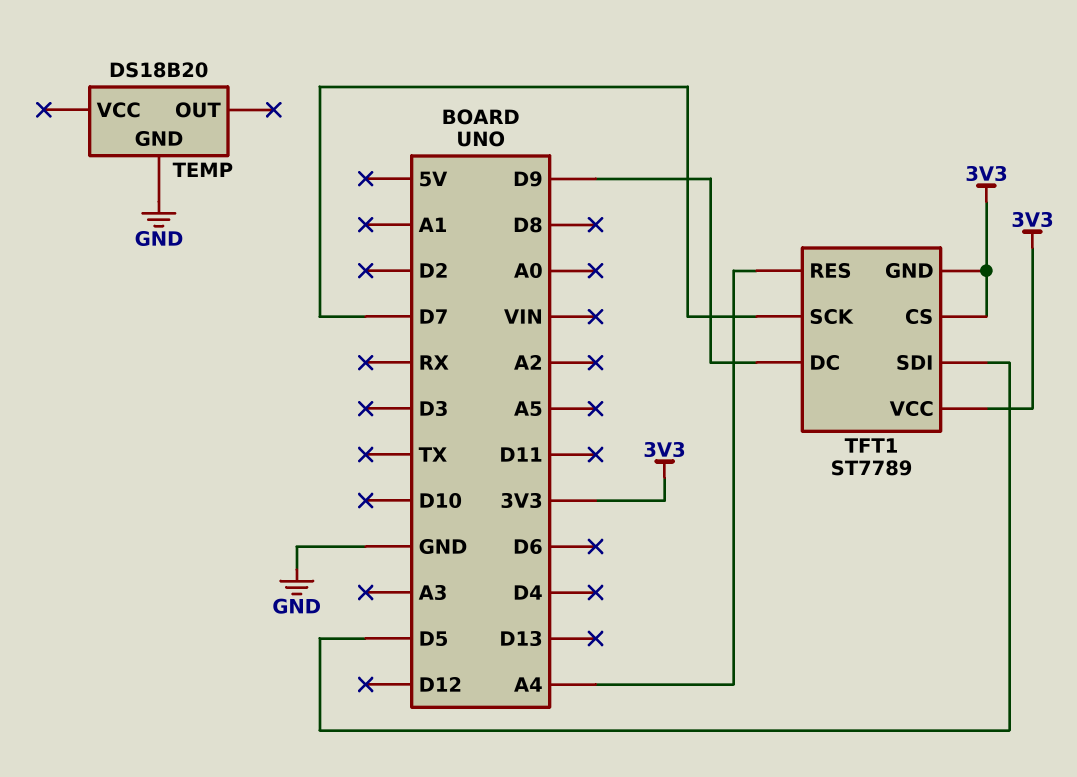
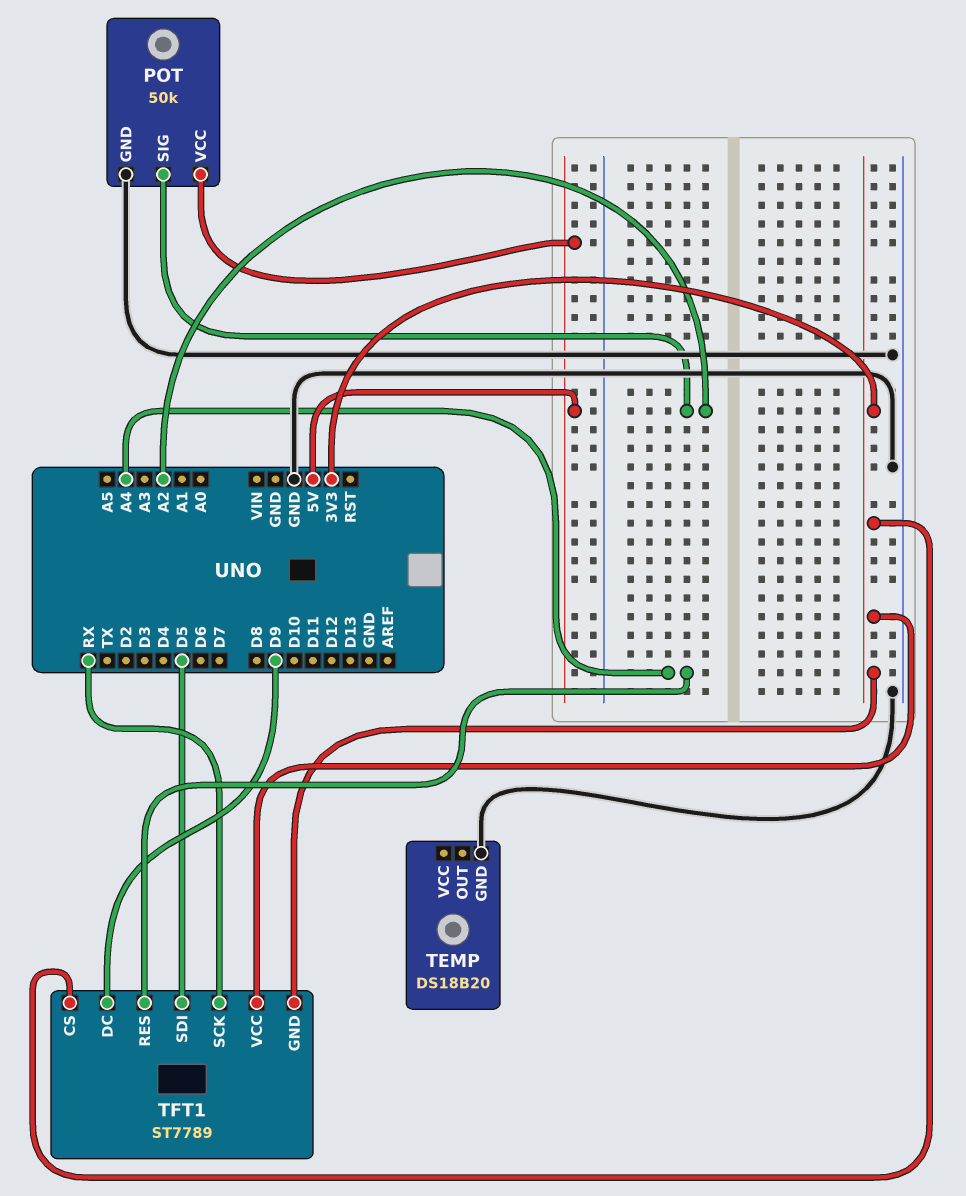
POT: none -> 50k
POT pin GND: none -> GND
POT pin SIG: none -> A2
POT pin VCC: none -> 5V
TFT1 pin SCK: D7 -> RX

